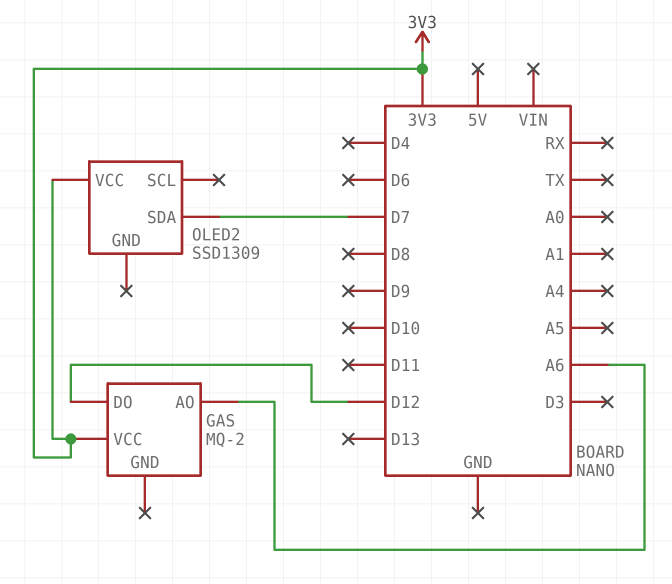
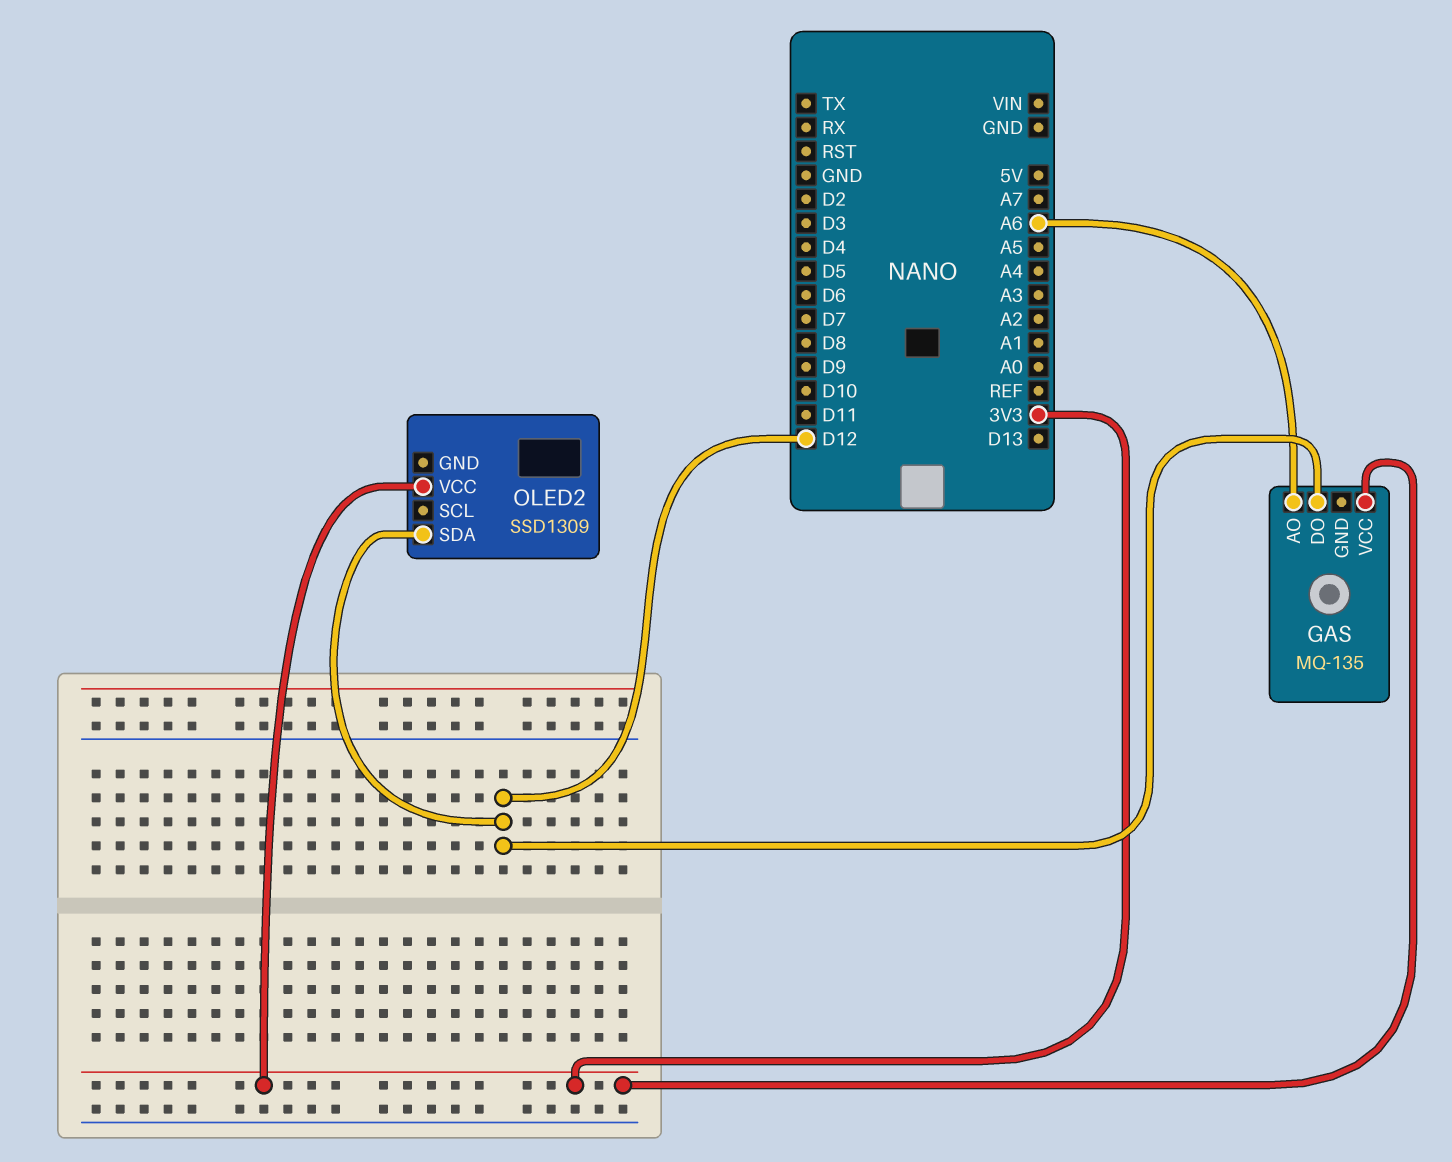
GAS: MQ-2 -> MQ-135
OLED2 pin SDA: D7 -> D12

